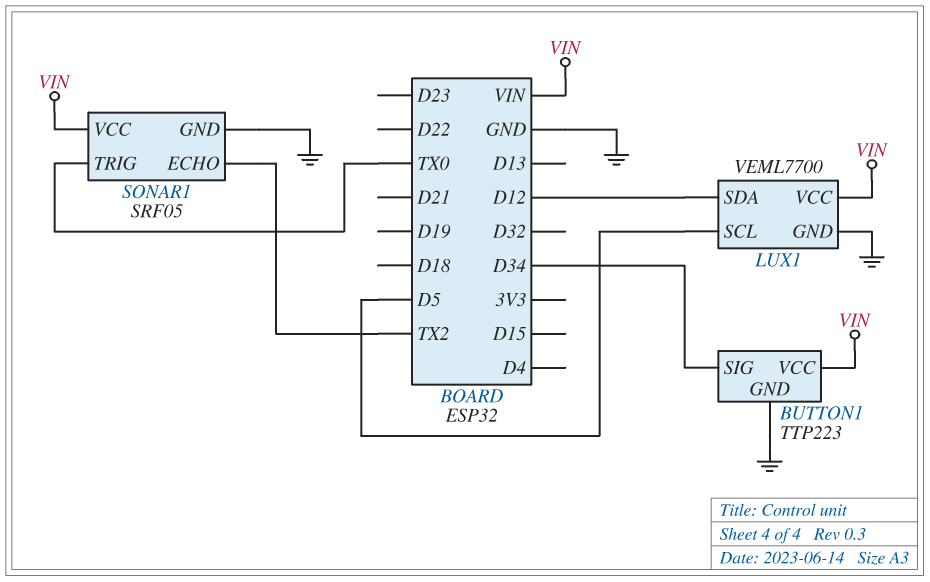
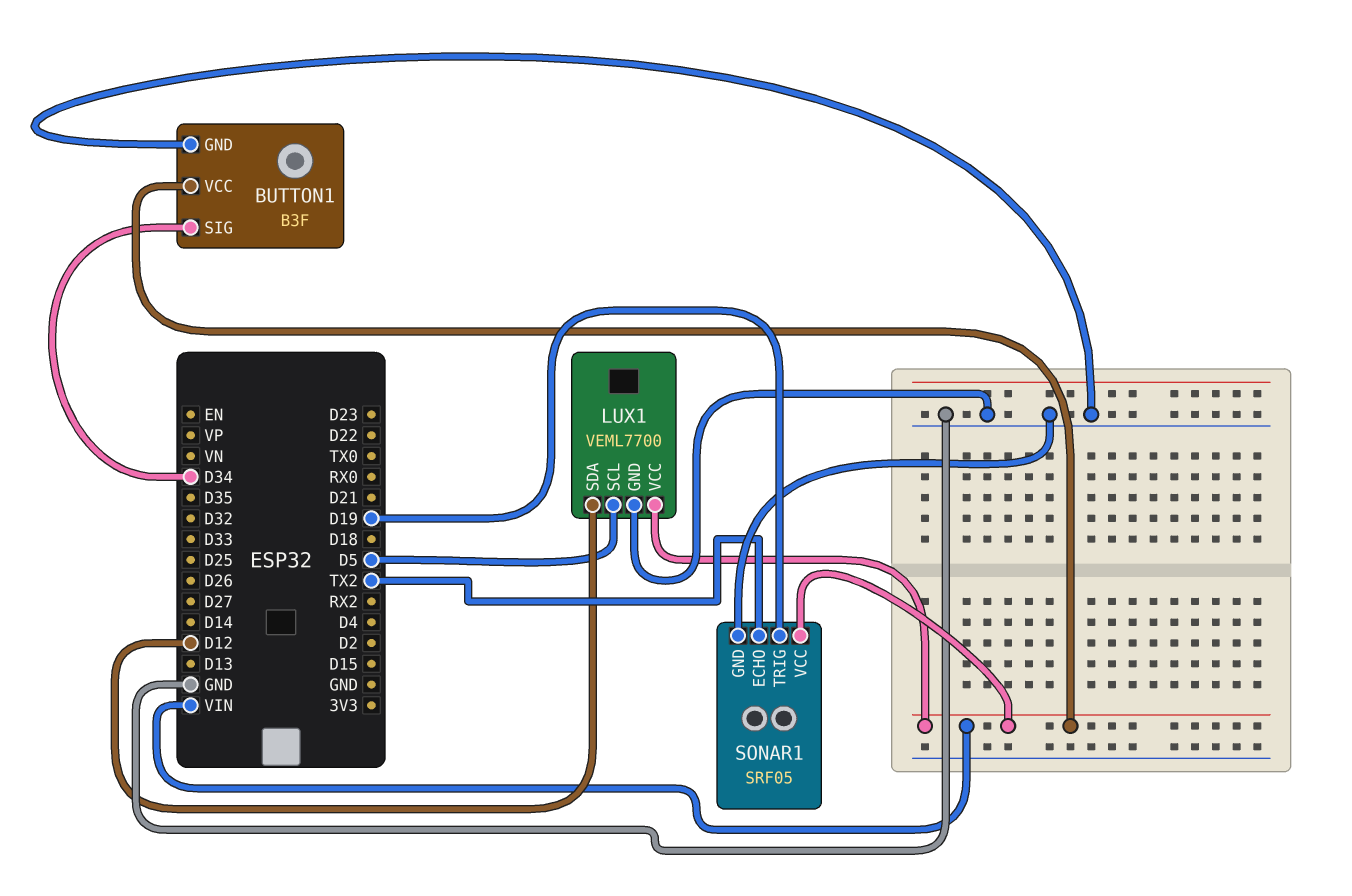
BUTTON1: TTP223 -> B3F
SONAR1 pin TRIG: TX0 -> D19

